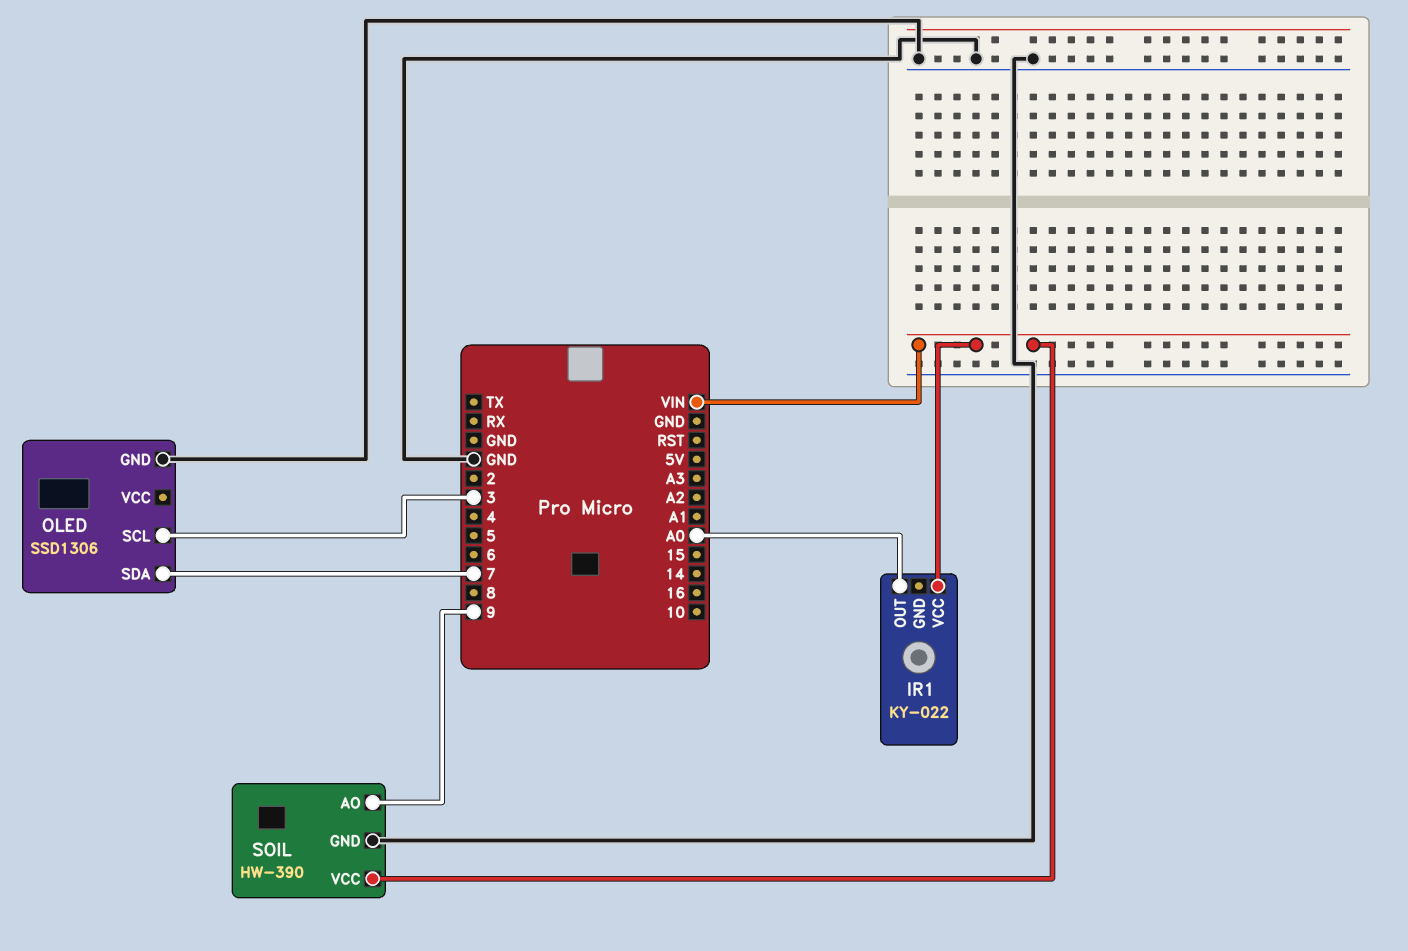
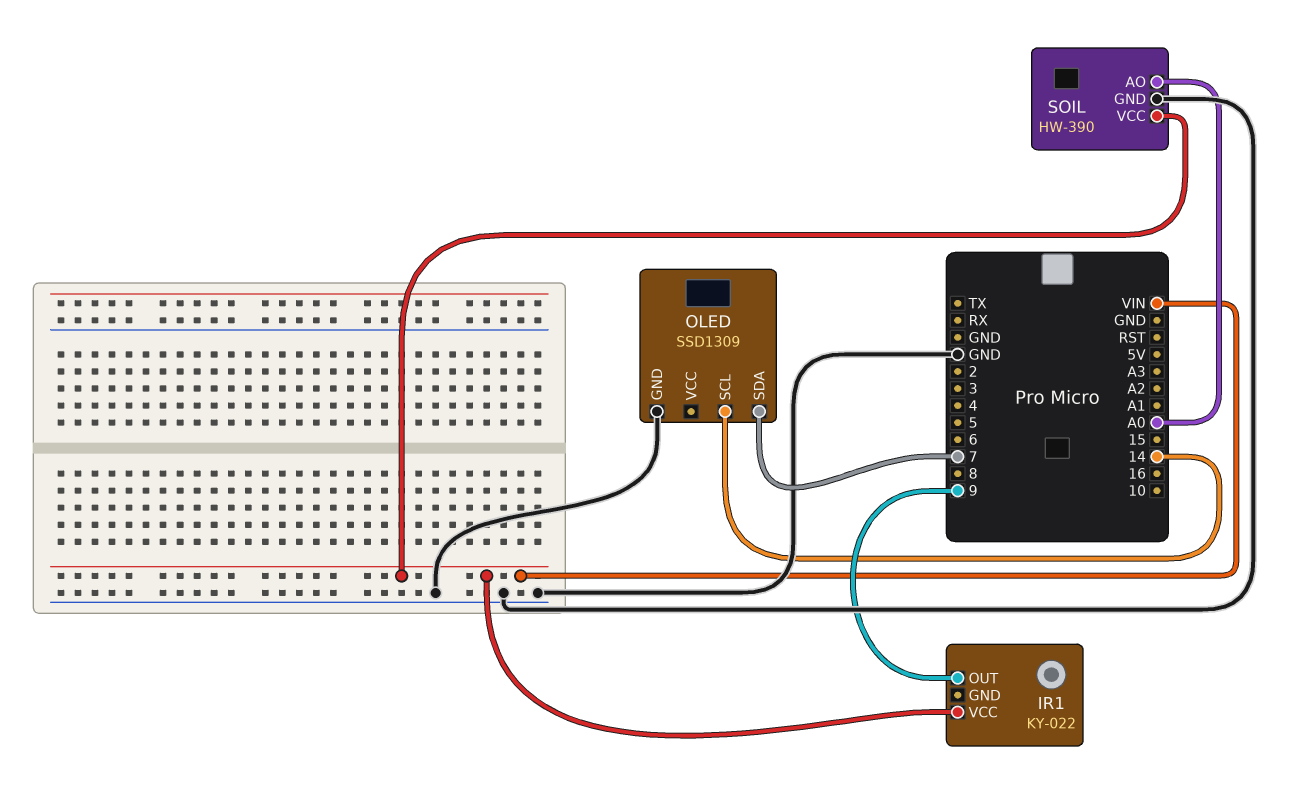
IR1 pin OUT: A0 -> 9
OLED: SSD1306 -> SSD1309
OLED pin SCL: 3 -> 14
SOIL pin AO: 9 -> A0

